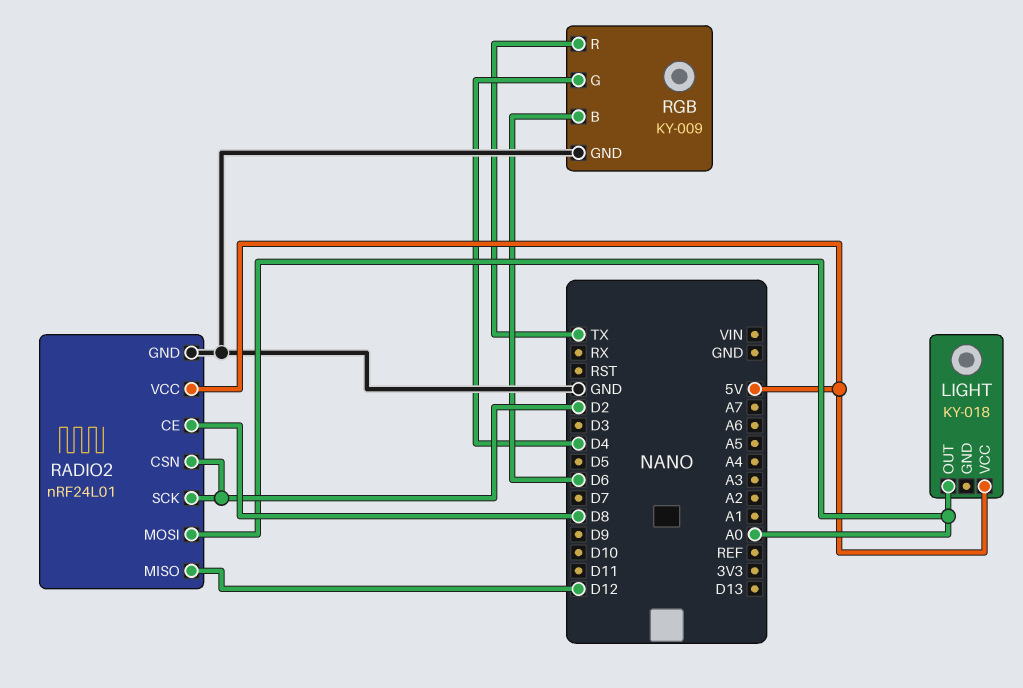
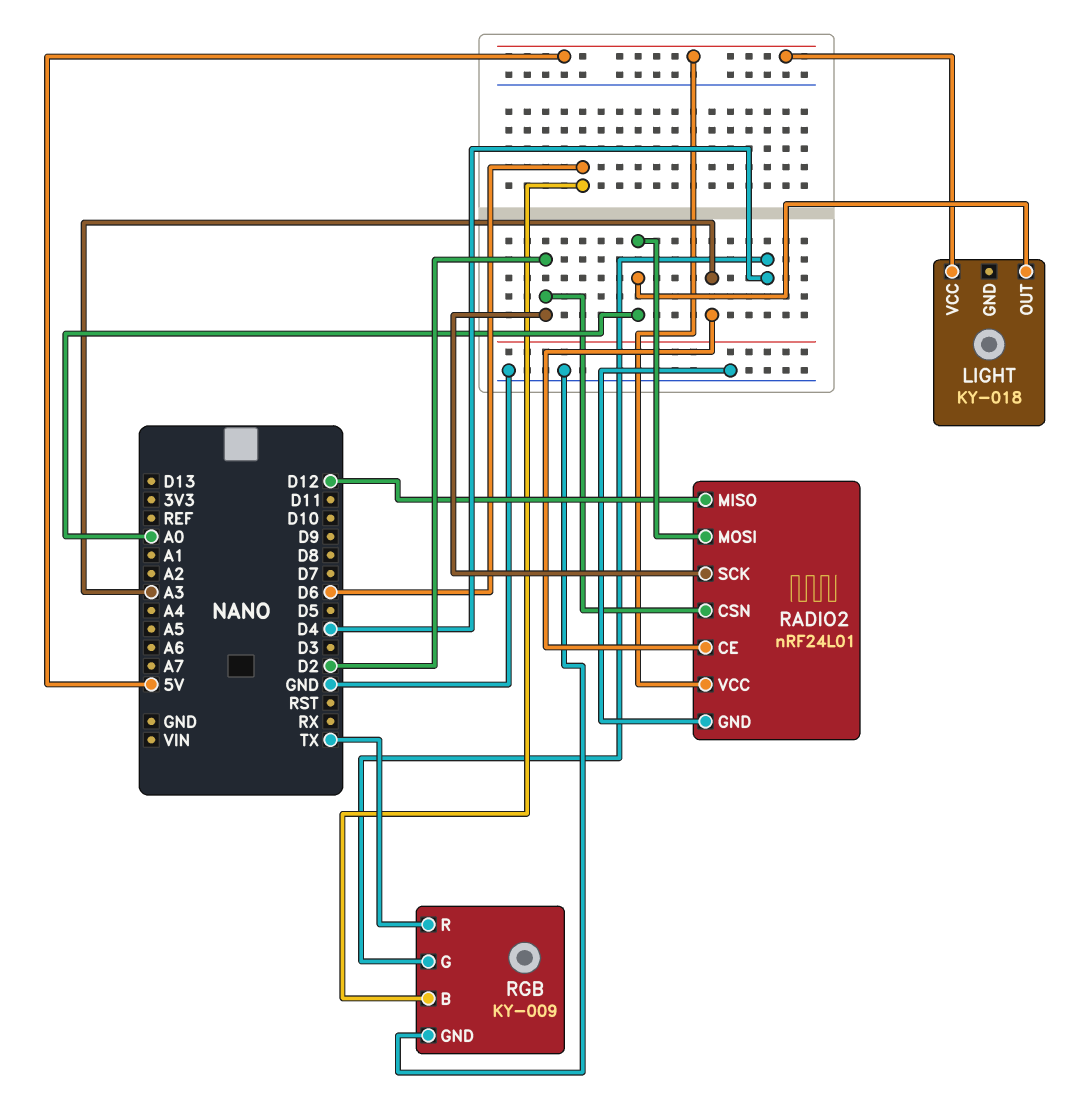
RADIO2 pin CE: D8 -> A3

